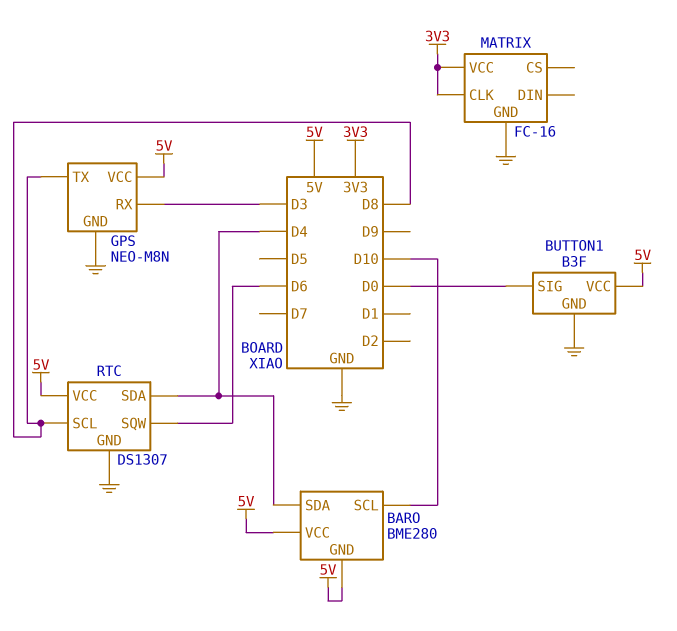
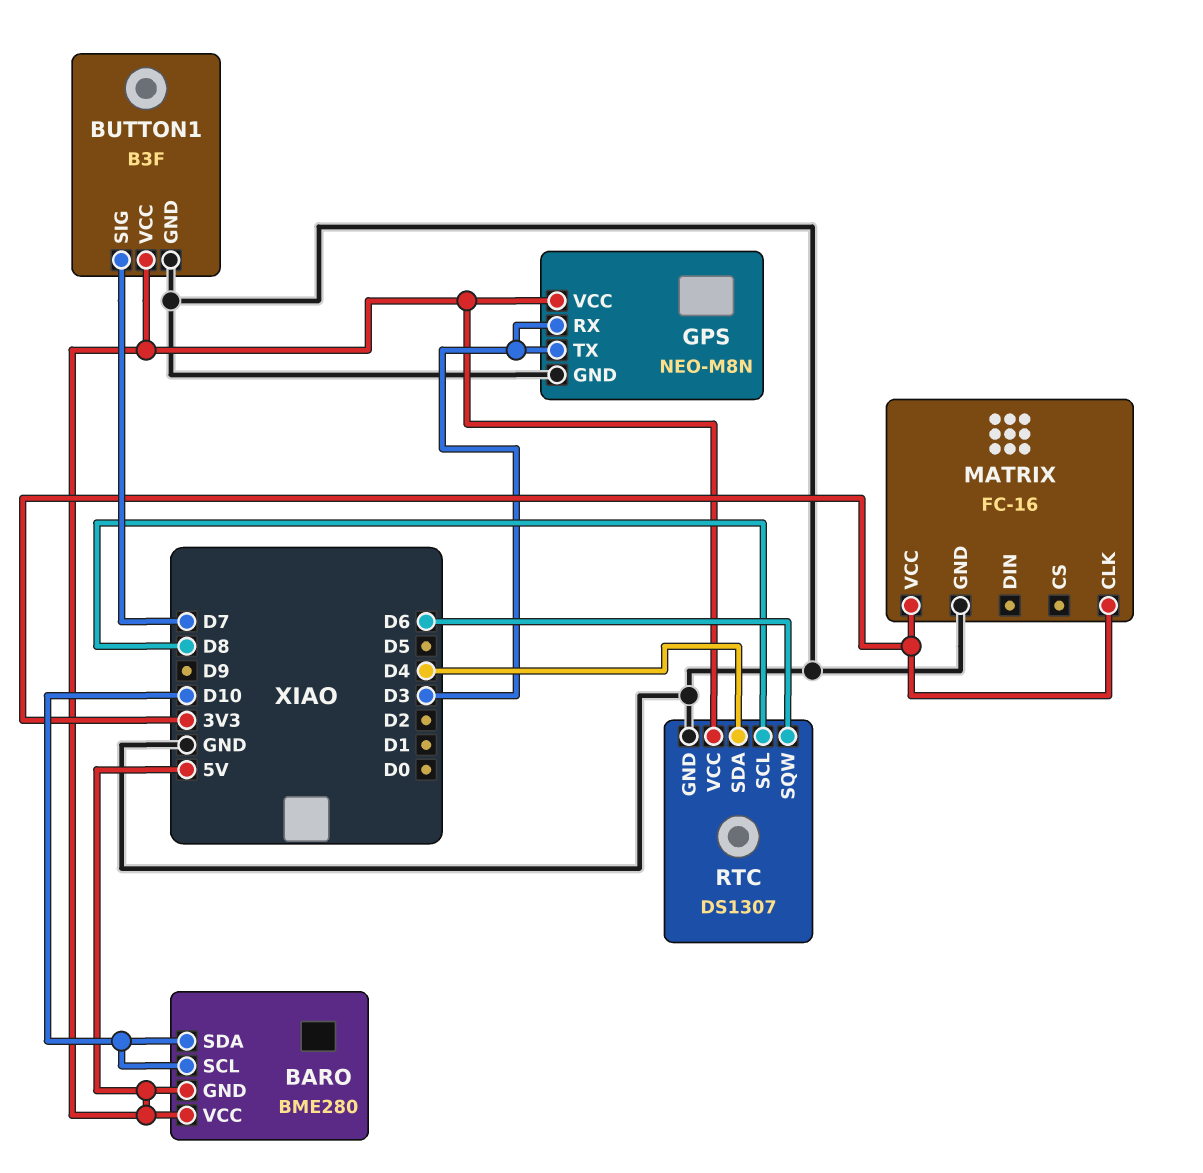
BARO pin SDA: D4 -> D10
BUTTON1 pin SIG: D0 -> D7
GPS pin TX: D8 -> D3

